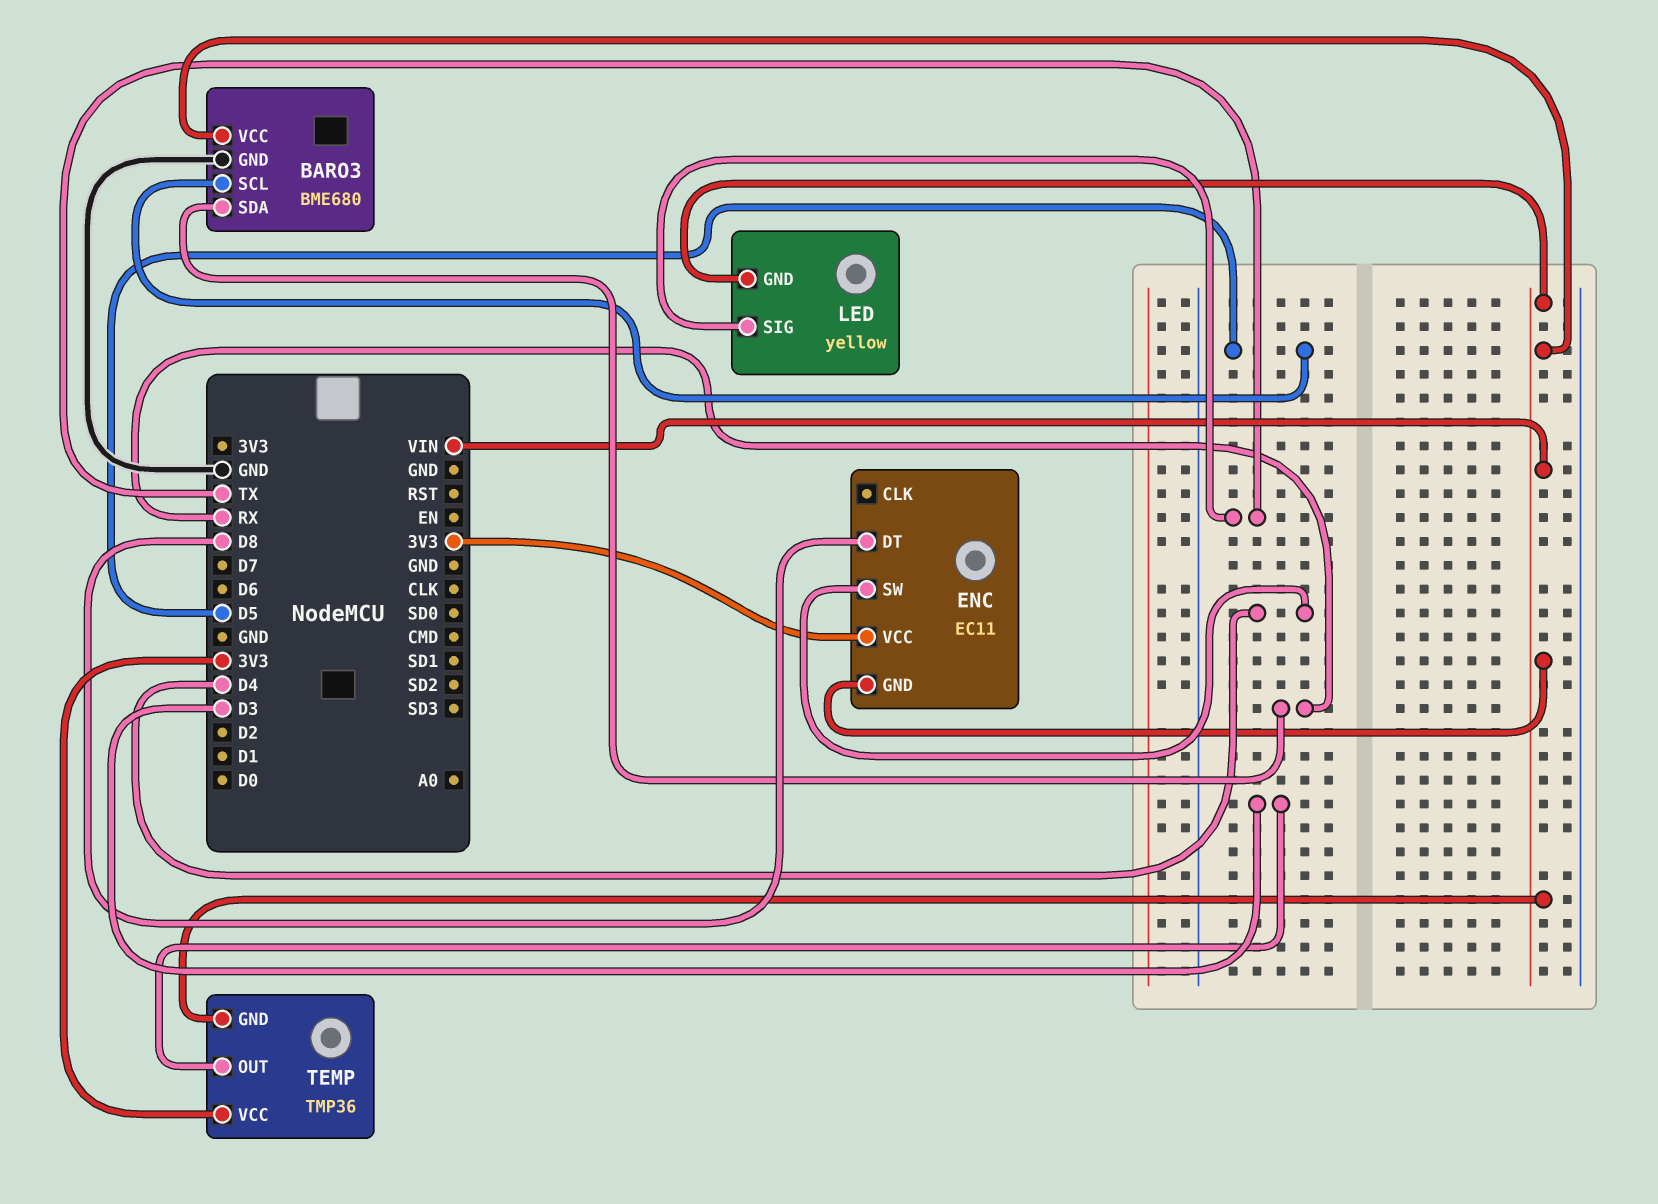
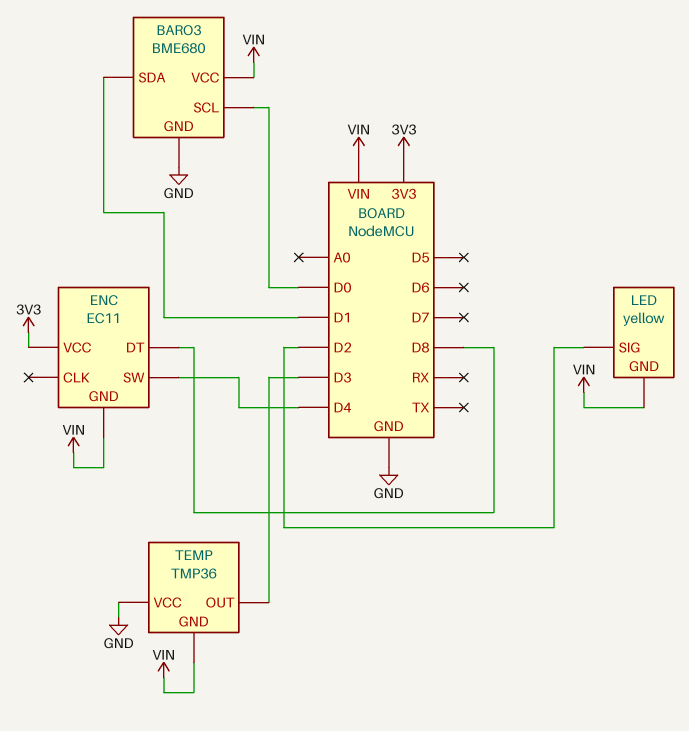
BARO3 pin SCL: D5 -> D0
BARO3 pin SDA: RX -> D1
LED pin SIG: TX -> D2
TEMP pin VCC: 3V3 -> GND

